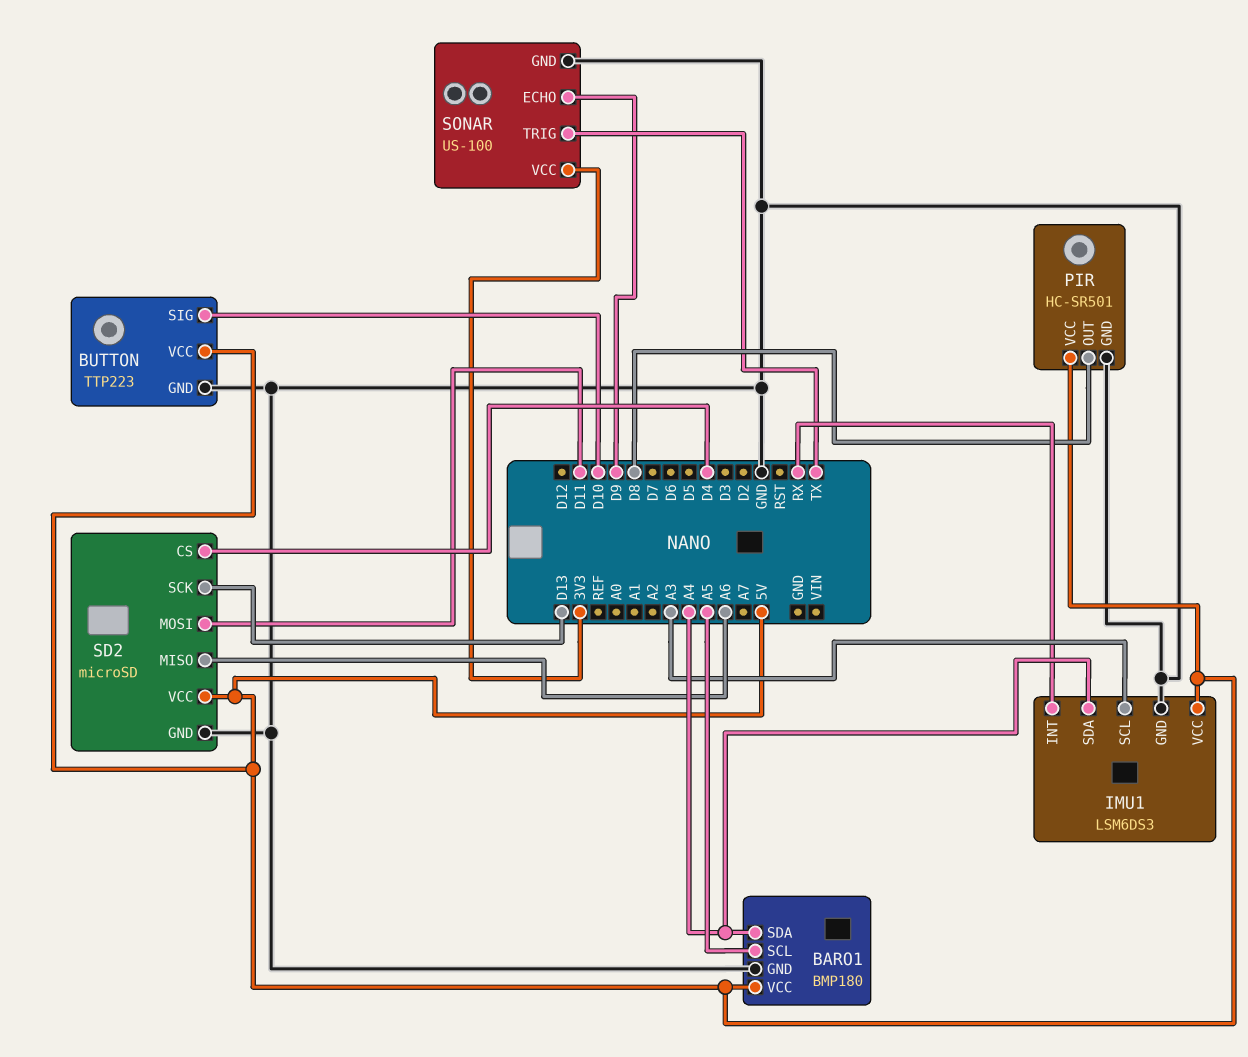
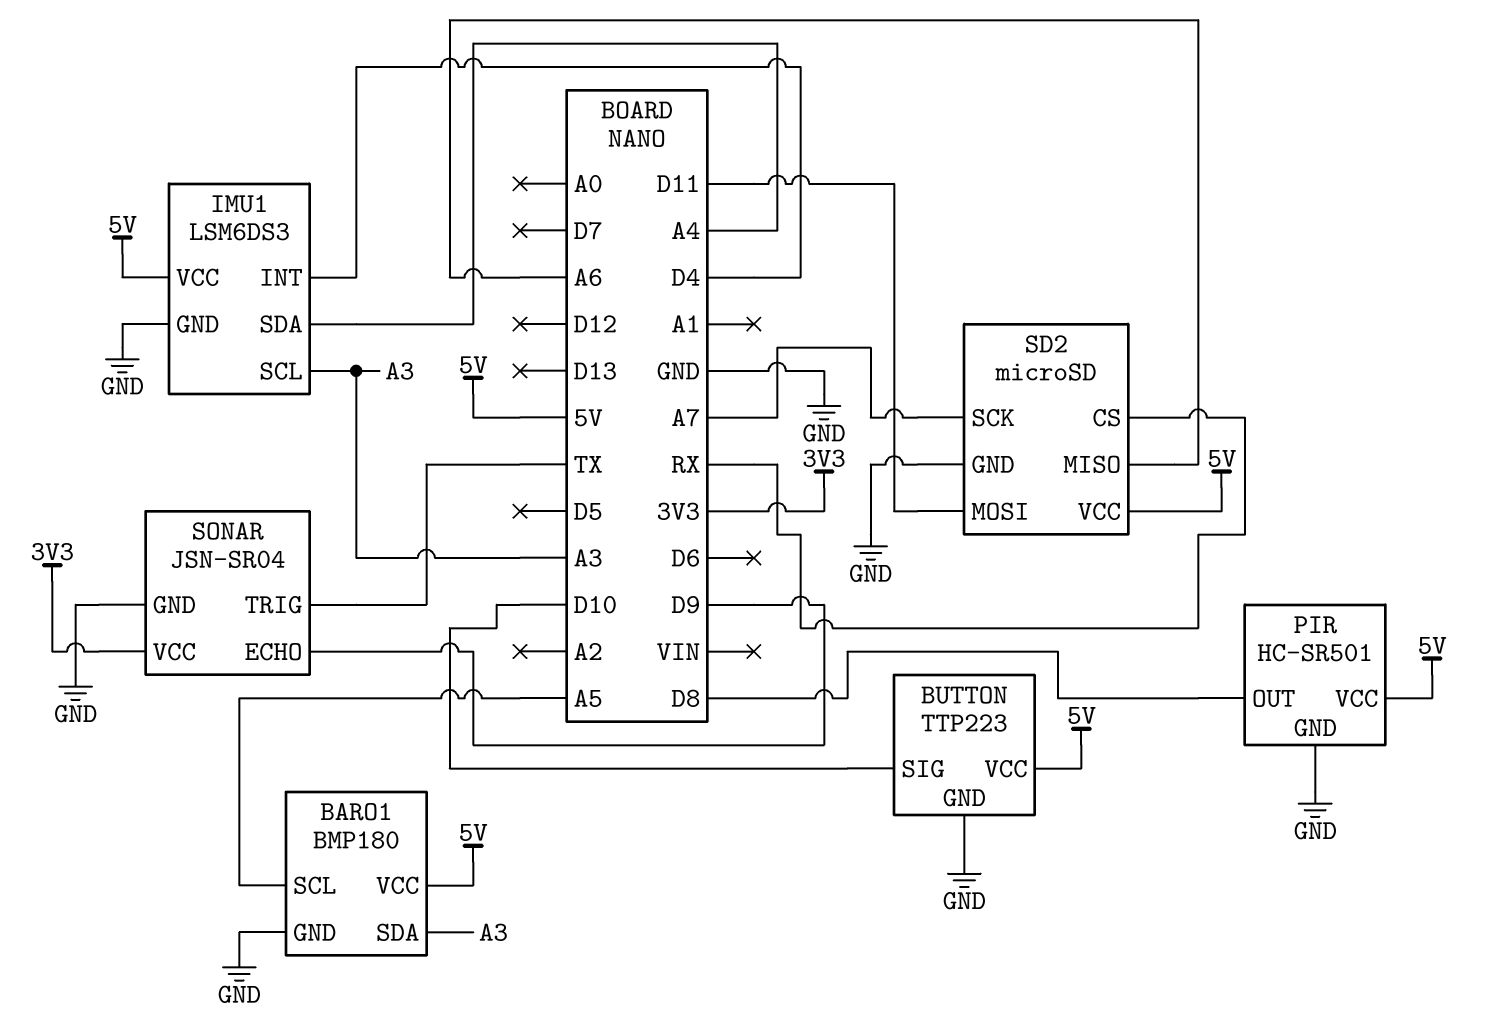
BARO1 pin SDA: A4 -> A3
IMU1 pin INT: RX -> D4
SD2 pin CS: D4 -> RX
SD2 pin SCK: D13 -> A7
SONAR: US-100 -> JSN-SR04

